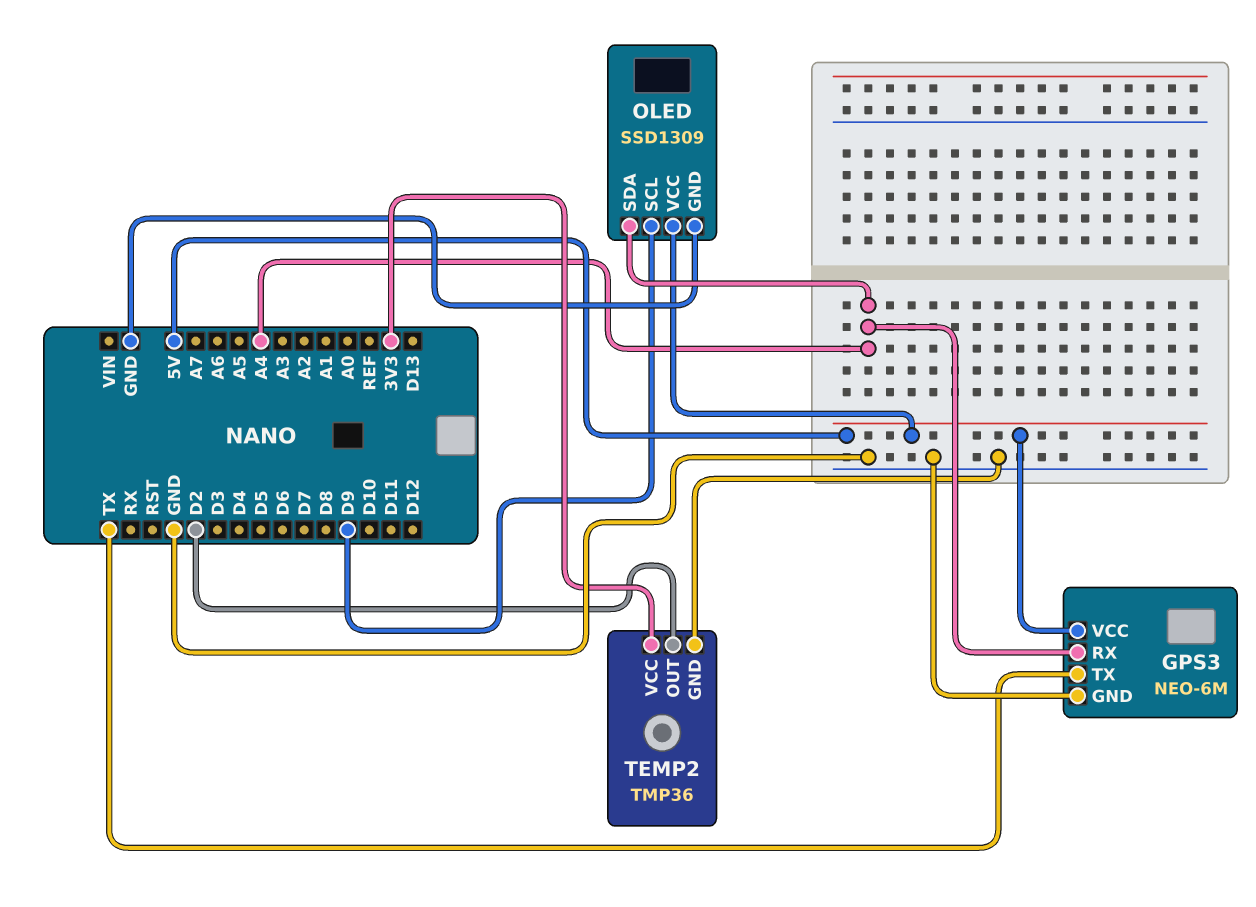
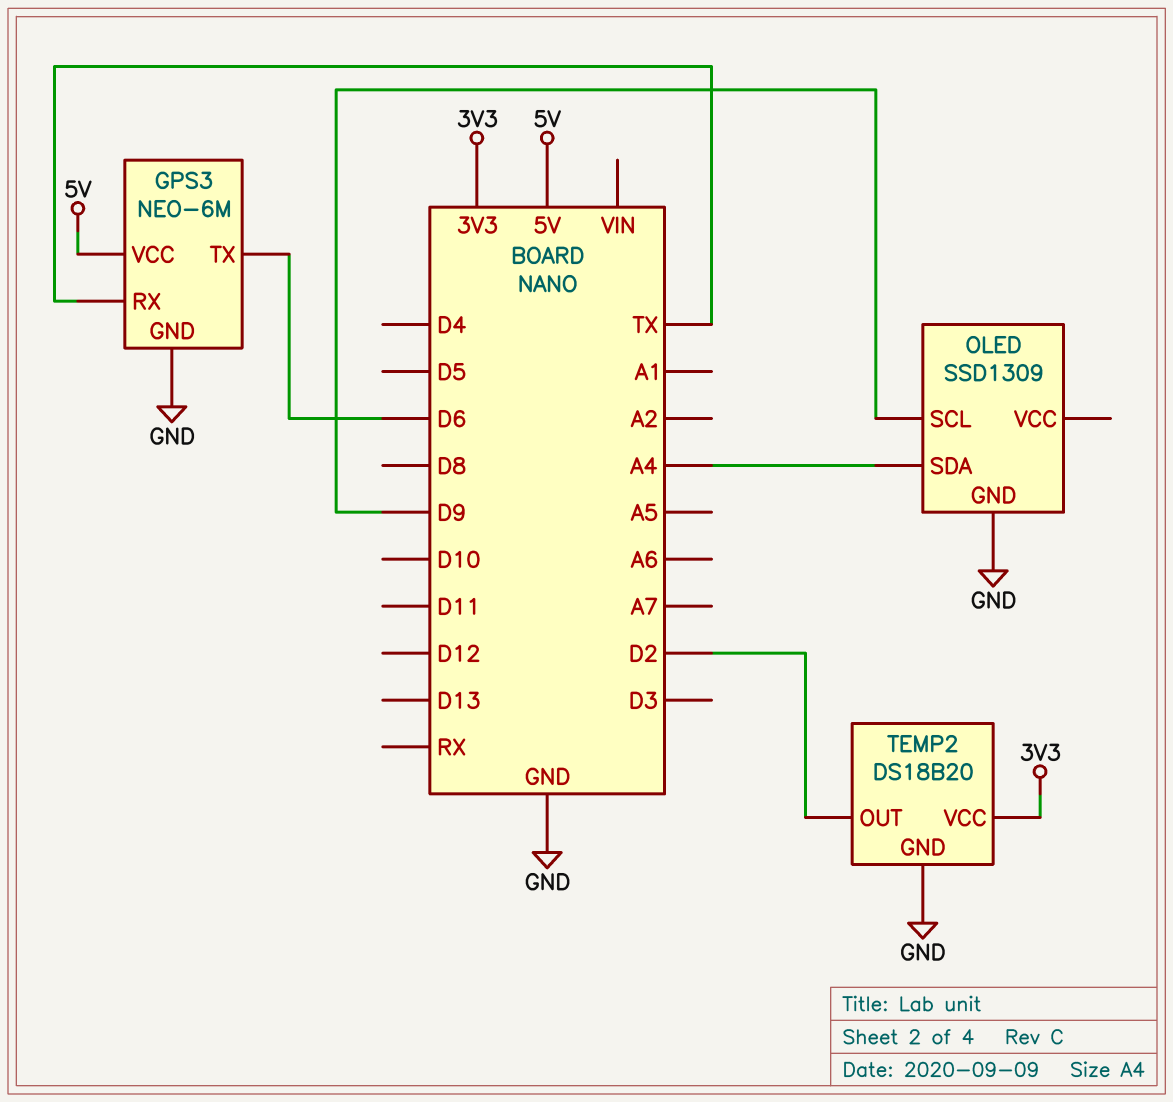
GPS3 pin RX: A4 -> TX
GPS3 pin TX: TX -> D6
OLED pin VCC: 5V -> none
TEMP2: TMP36 -> DS18B20

